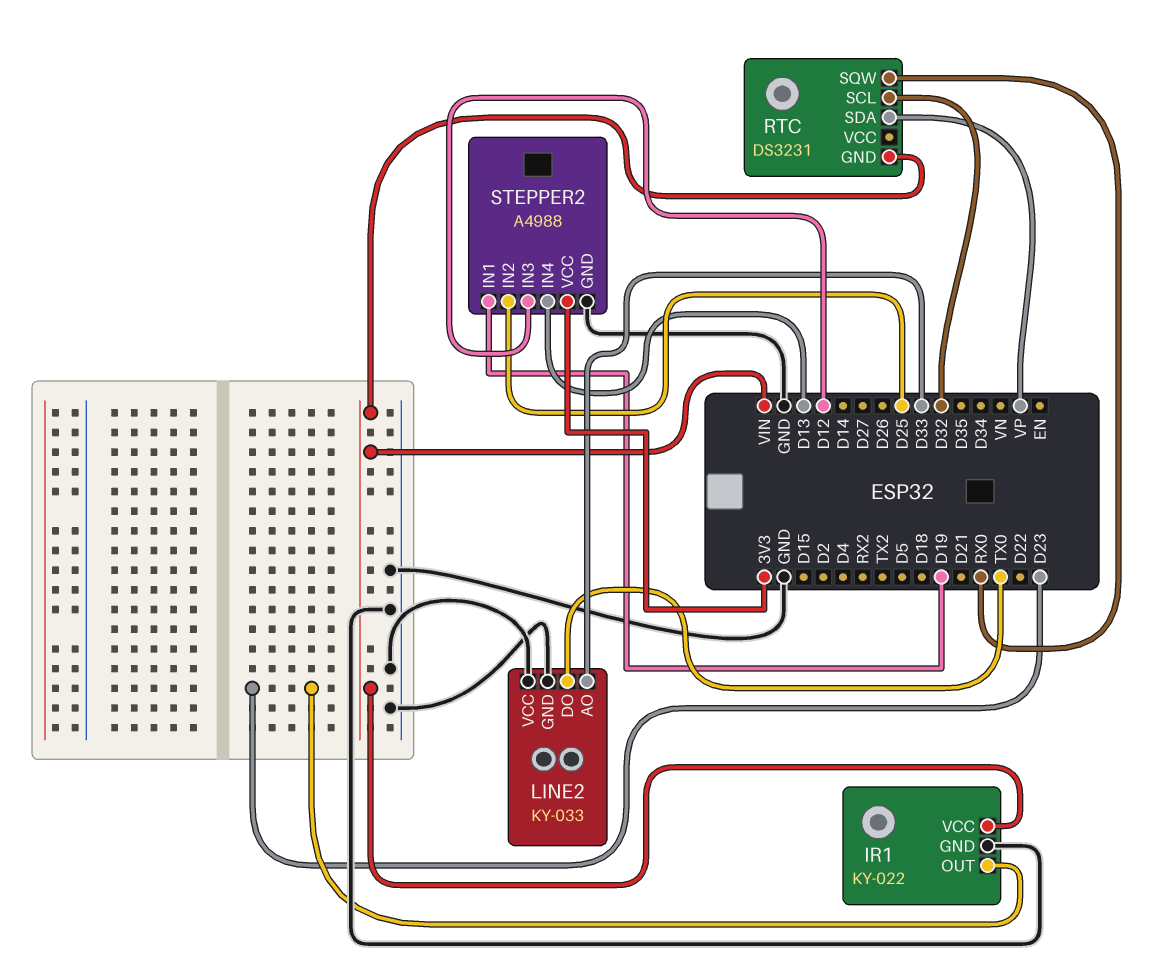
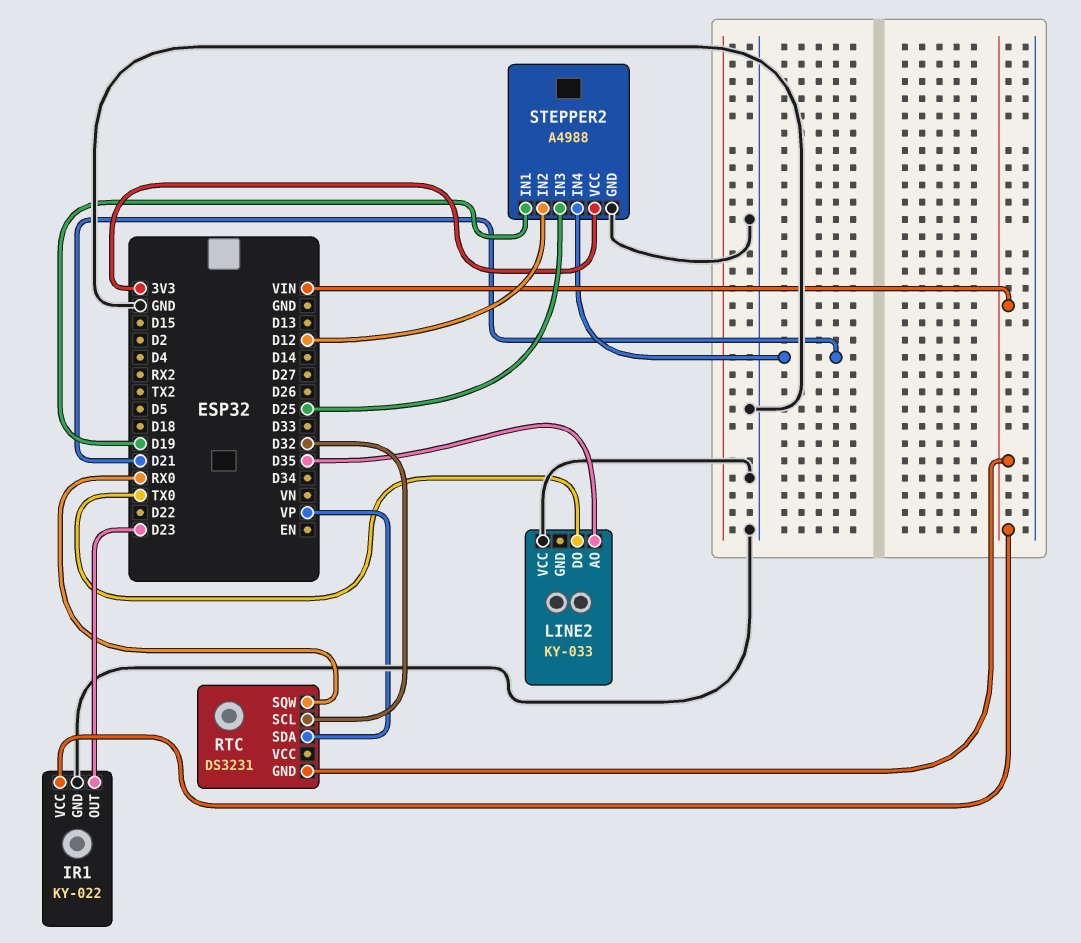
LINE2 pin AO: D33 -> D35
LINE2 pin GND: GND -> none
STEPPER2 pin IN2: D25 -> D12
STEPPER2 pin IN3: D12 -> D25
STEPPER2 pin IN4: D13 -> D21

